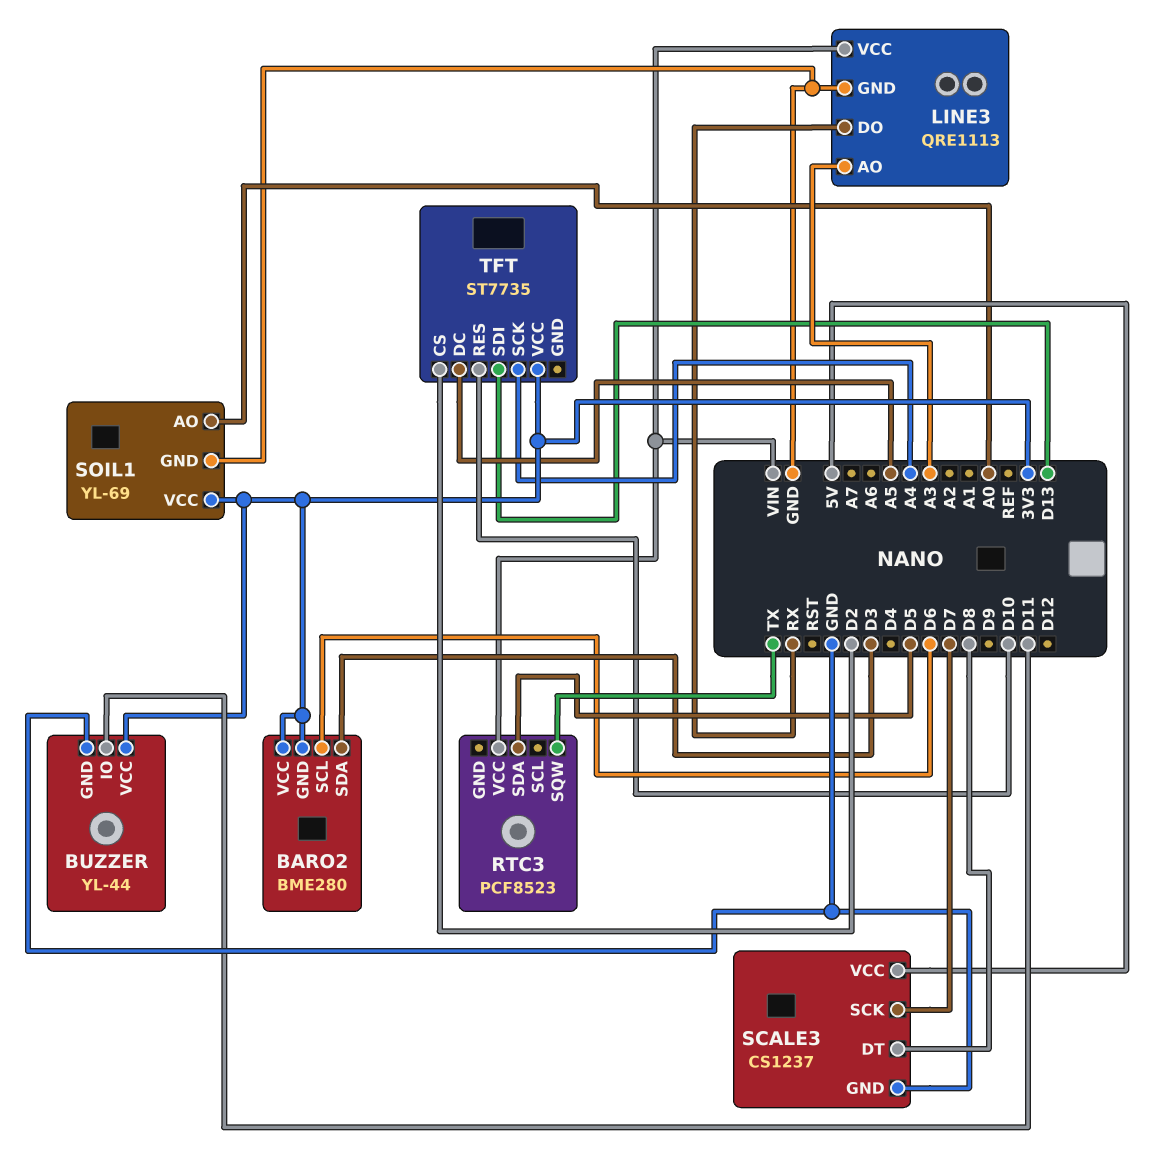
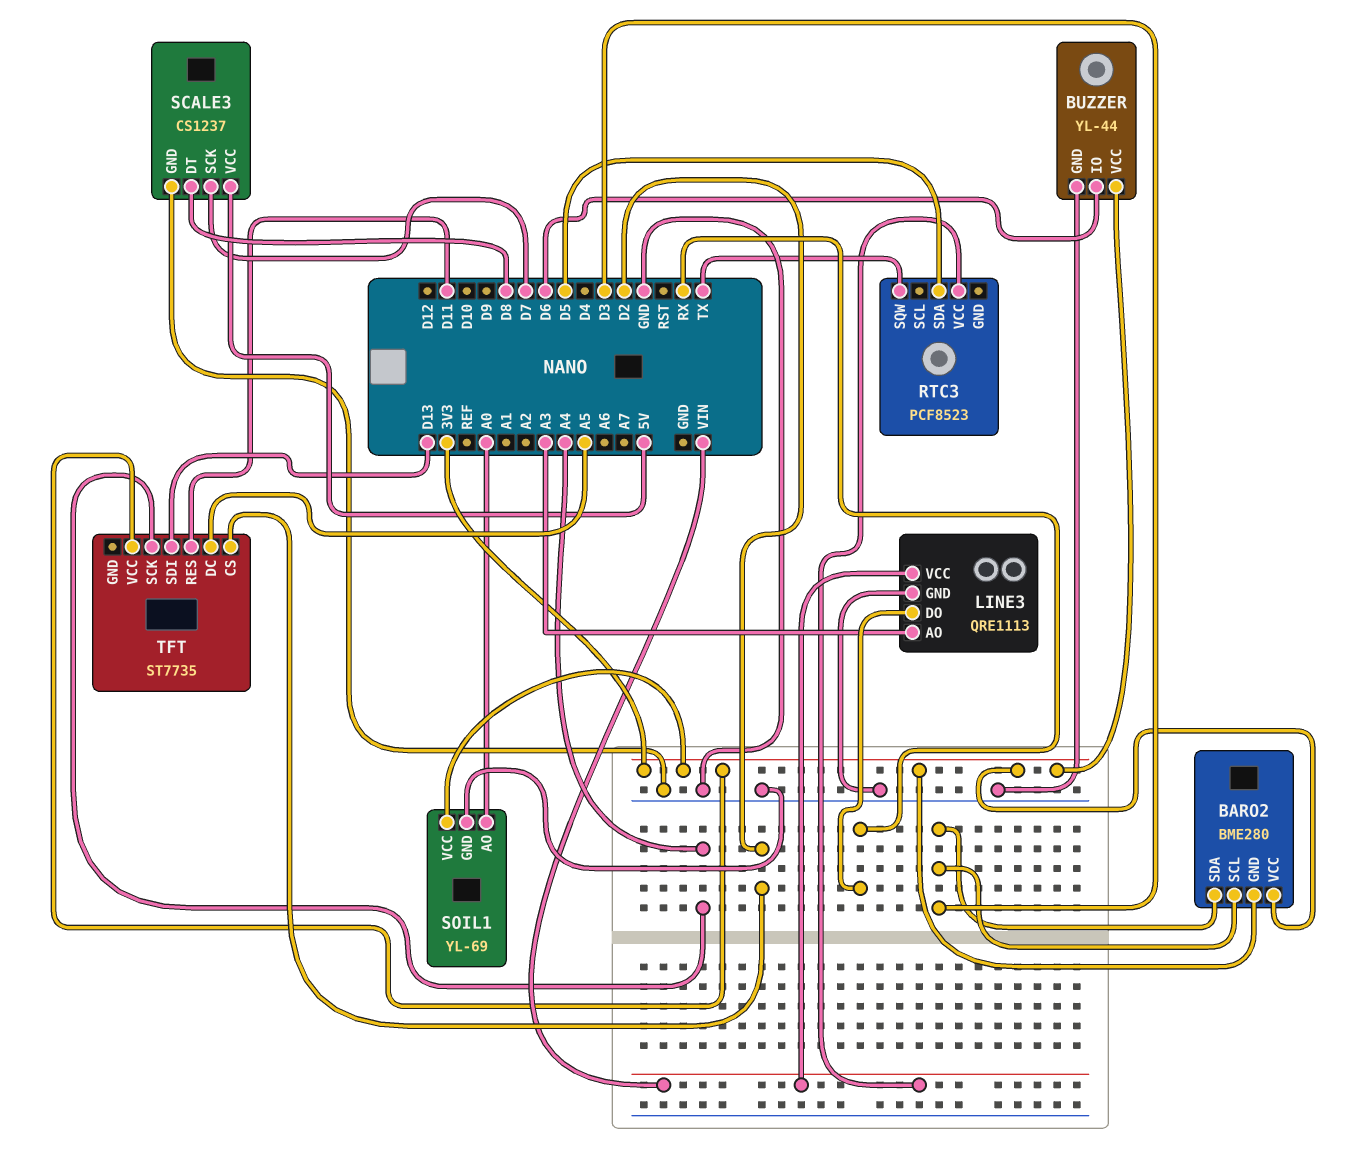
BARO2 pin SCL: D6 -> D3
BUZZER pin IO: D11 -> D6
TFT pin RES: D10 -> D11

